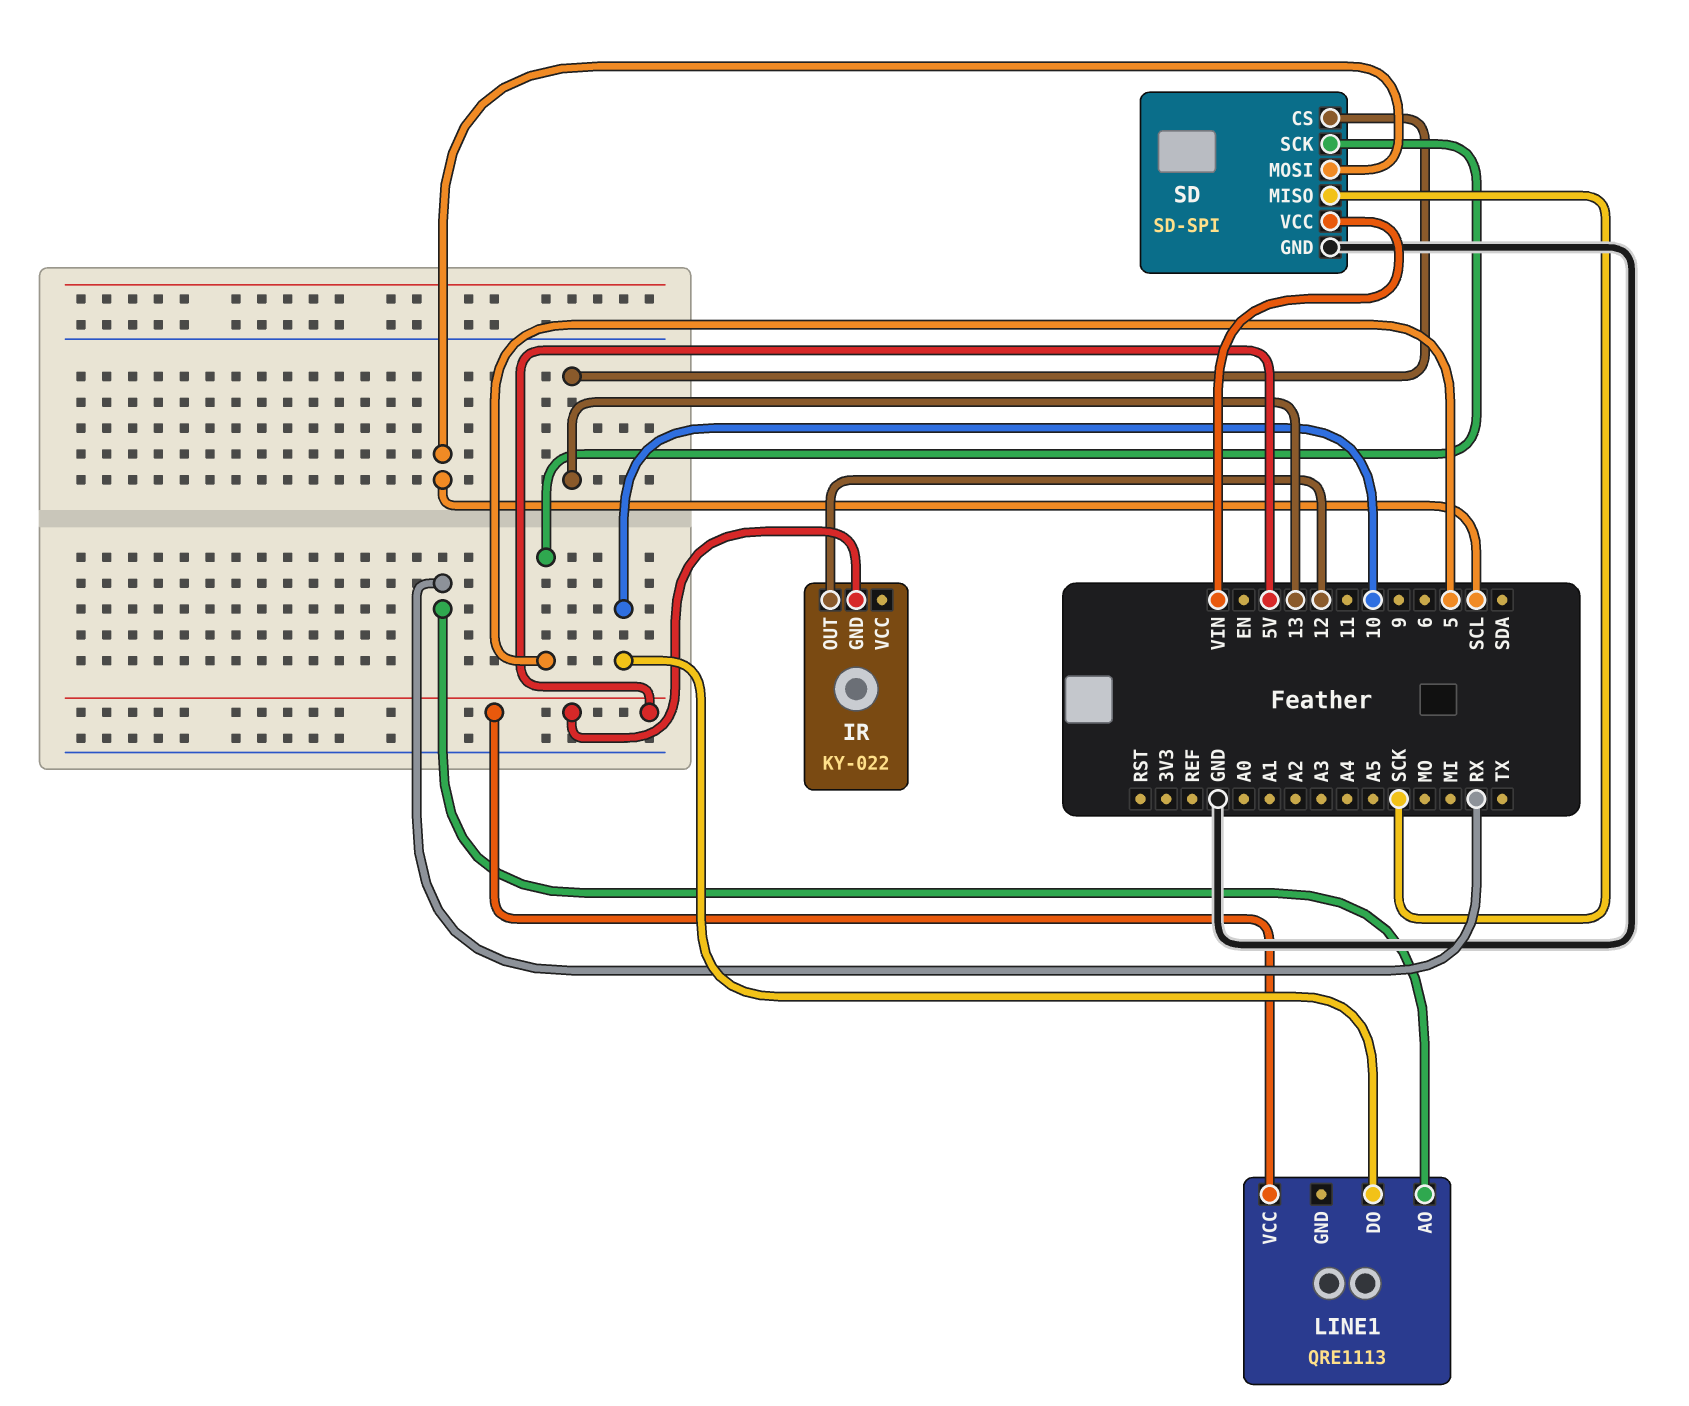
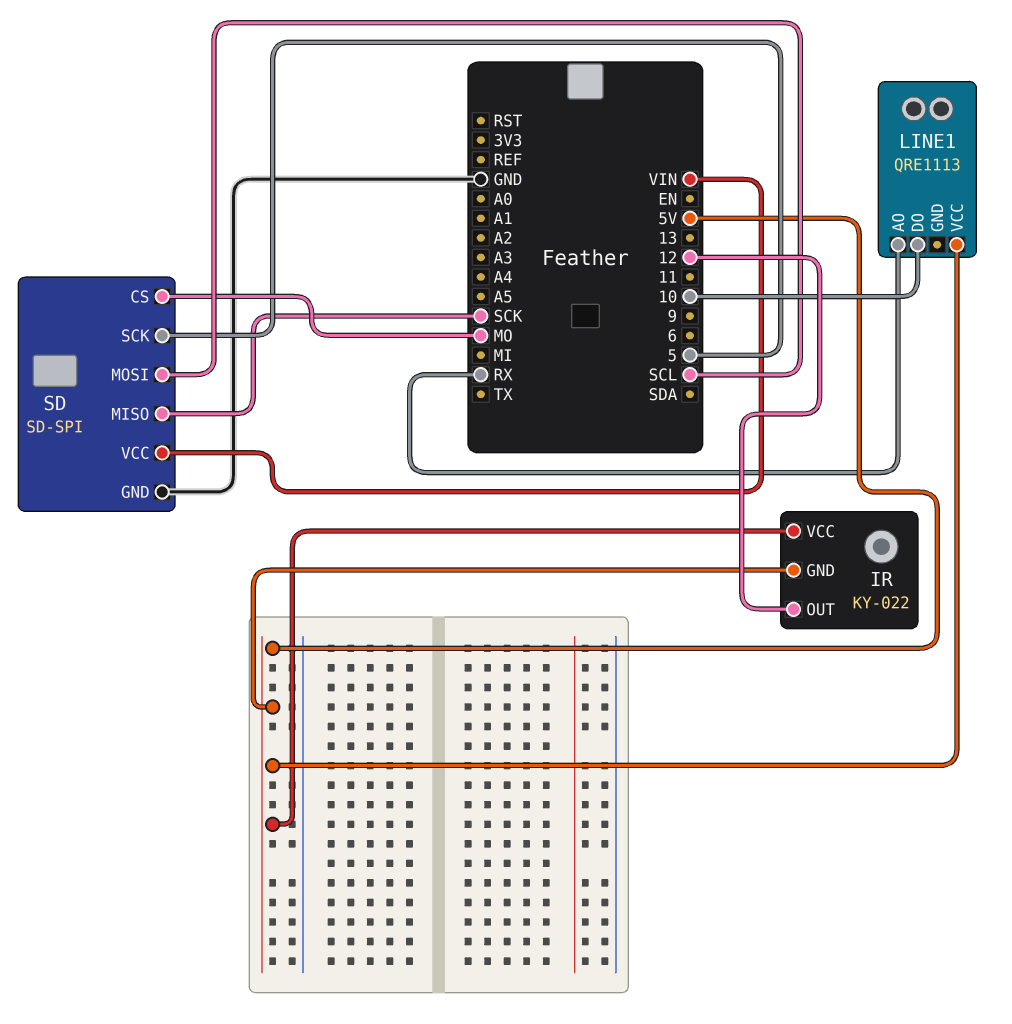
IR pin VCC: none -> 5V
SD pin CS: 13 -> MO

